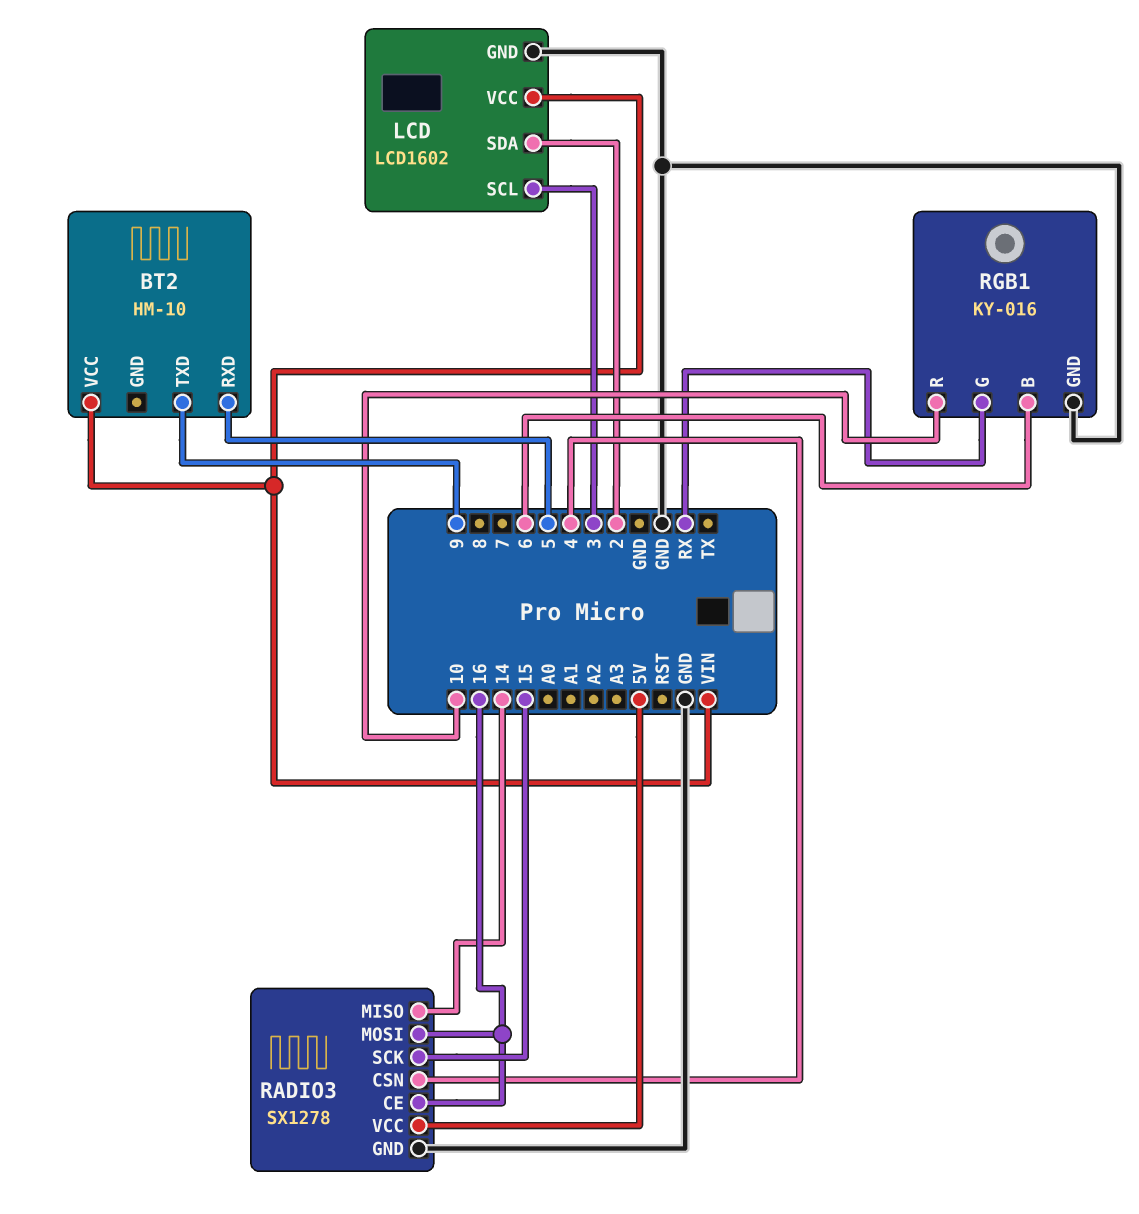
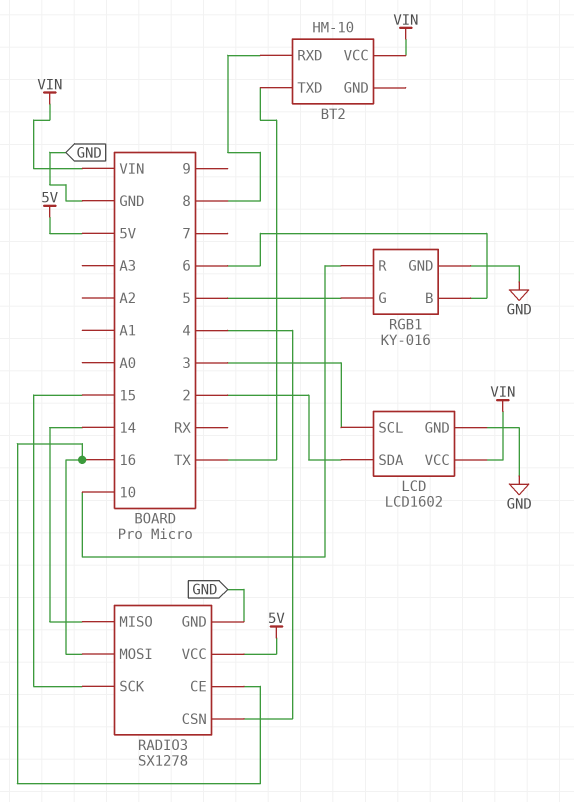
BT2 pin RXD: 5 -> 8
BT2 pin TXD: 9 -> TX
RGB1 pin G: RX -> 5

